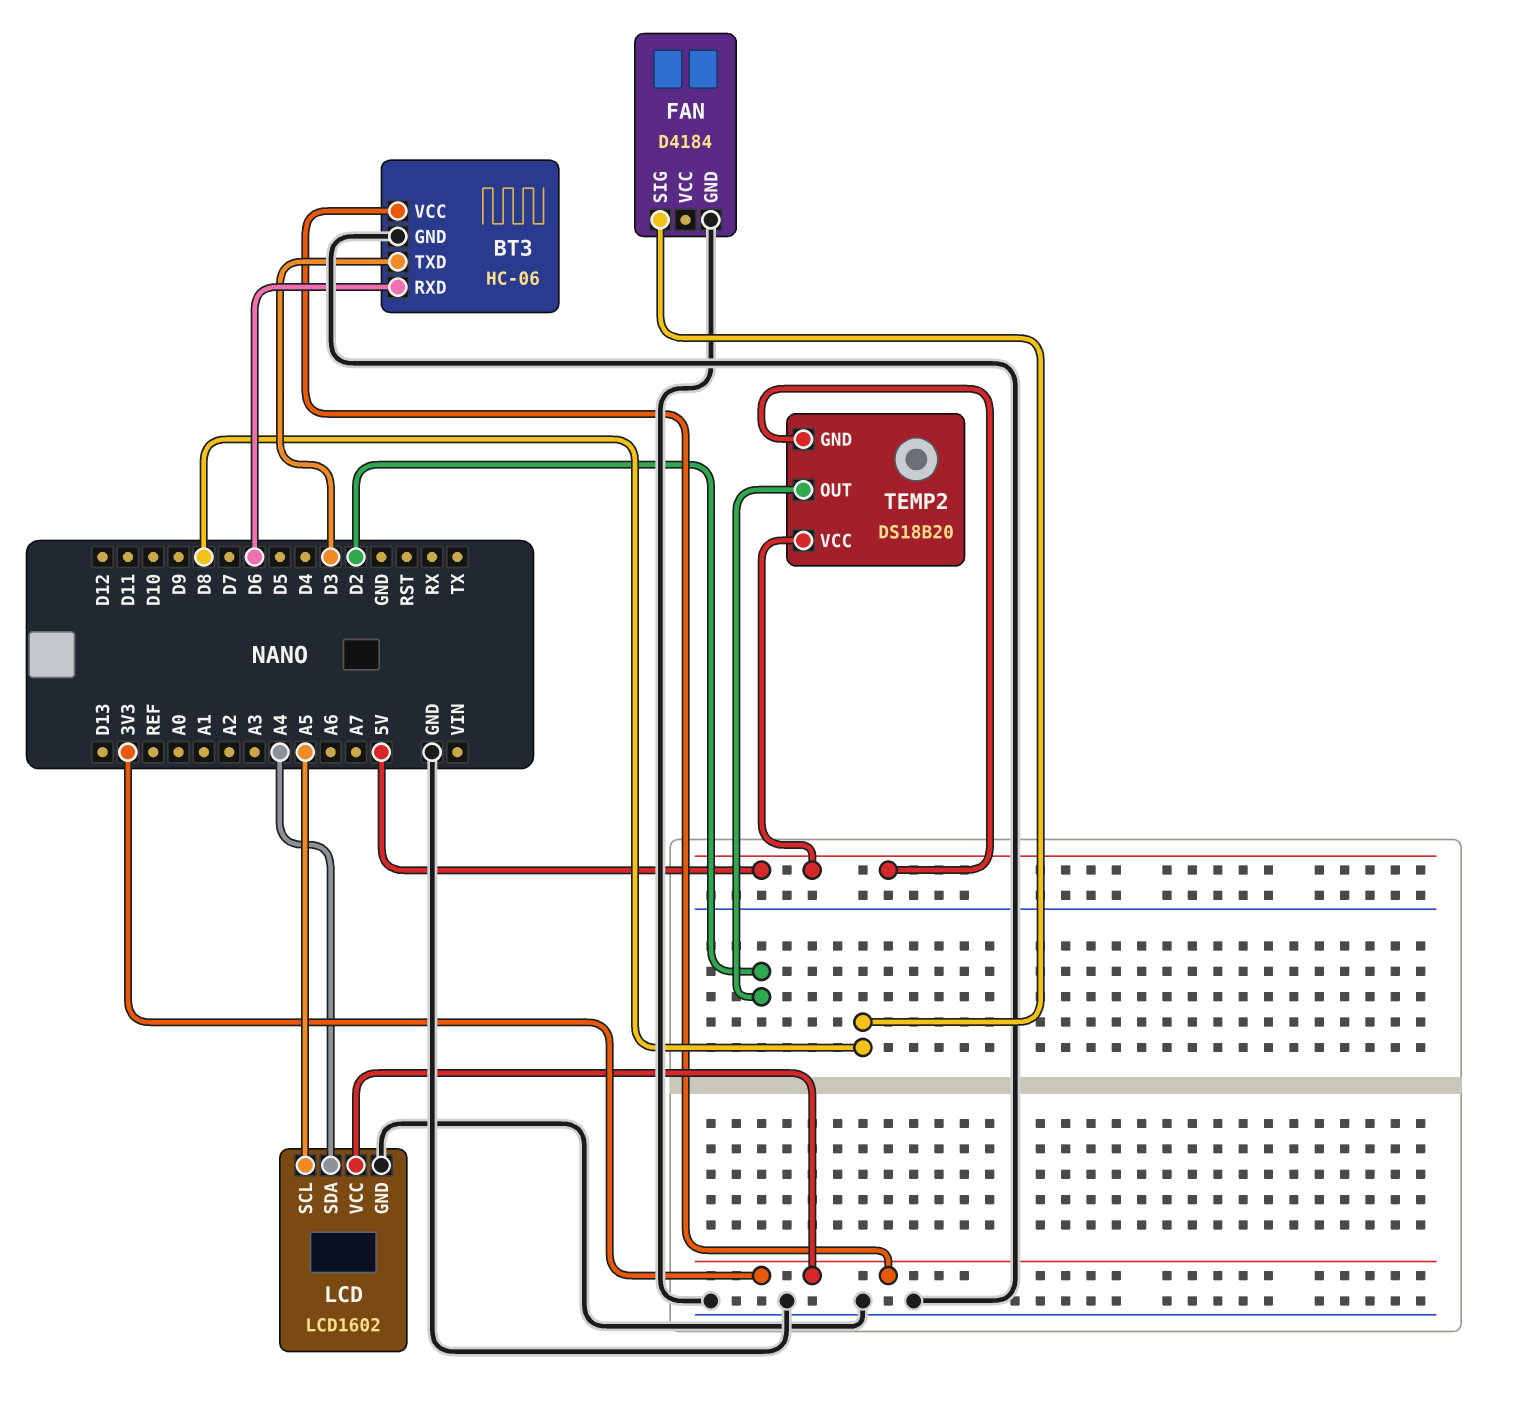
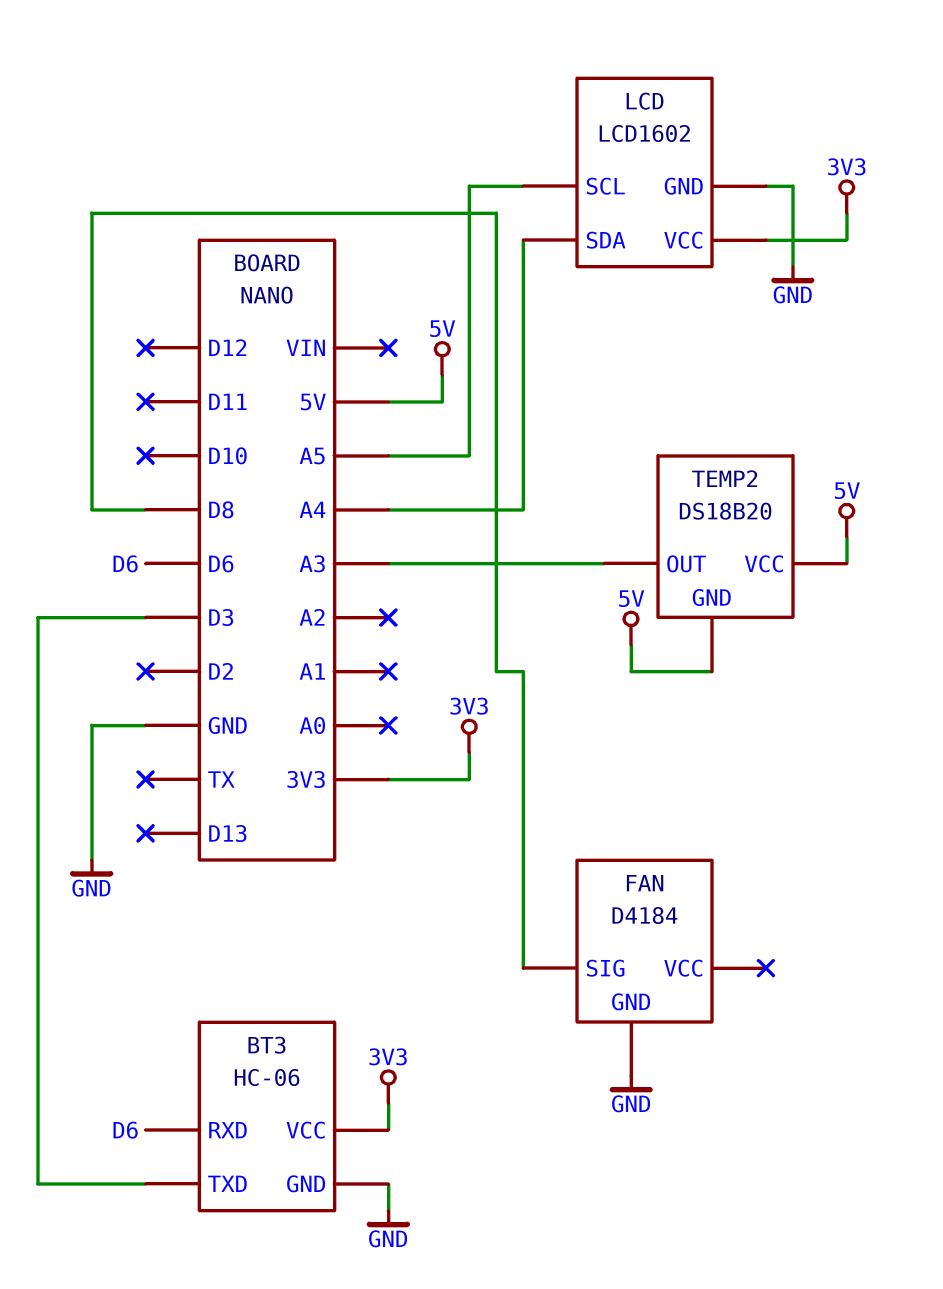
TEMP2 pin OUT: D2 -> A3

